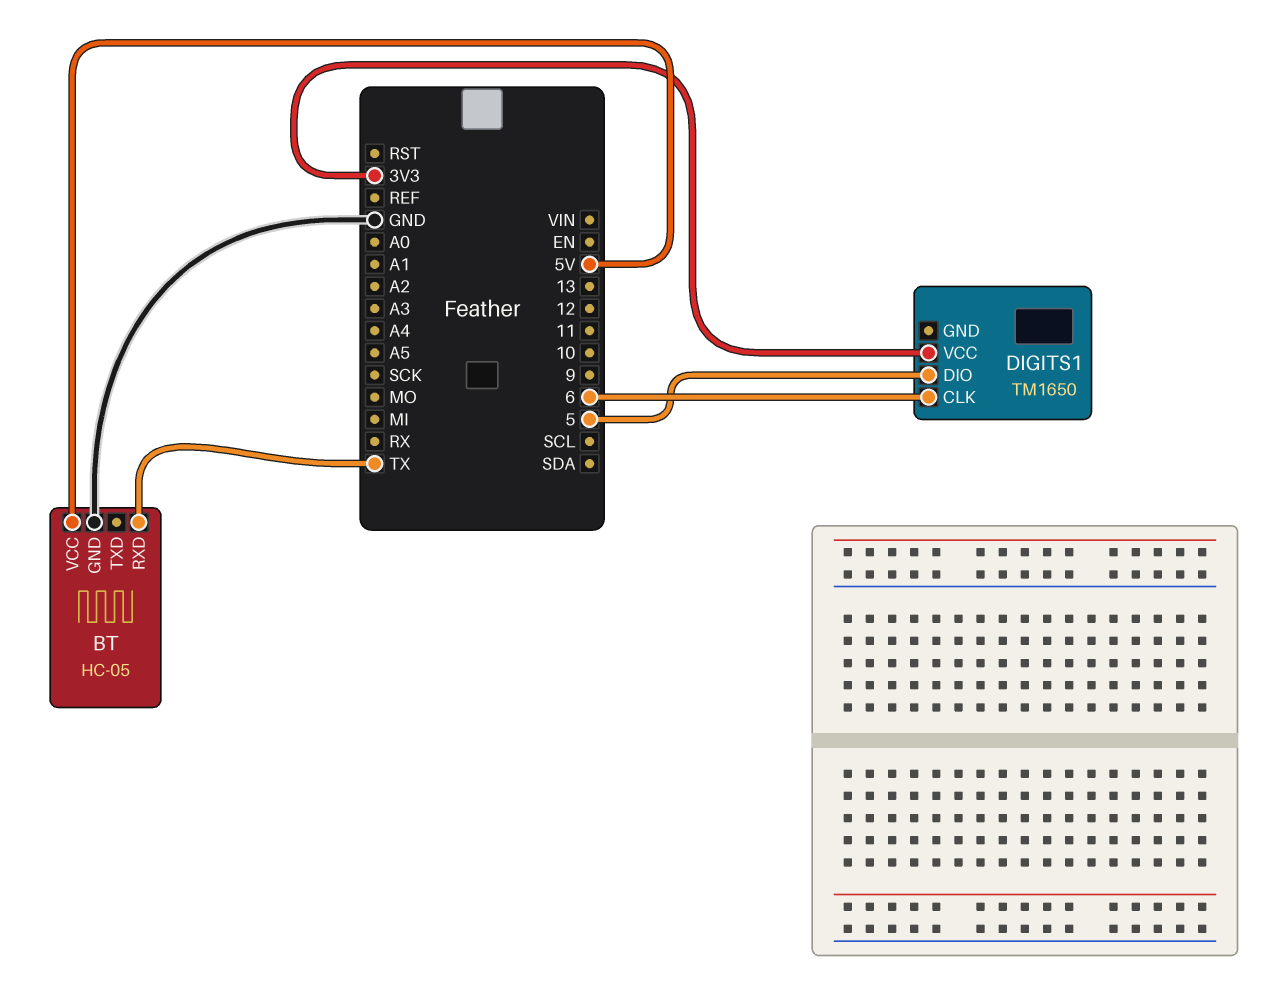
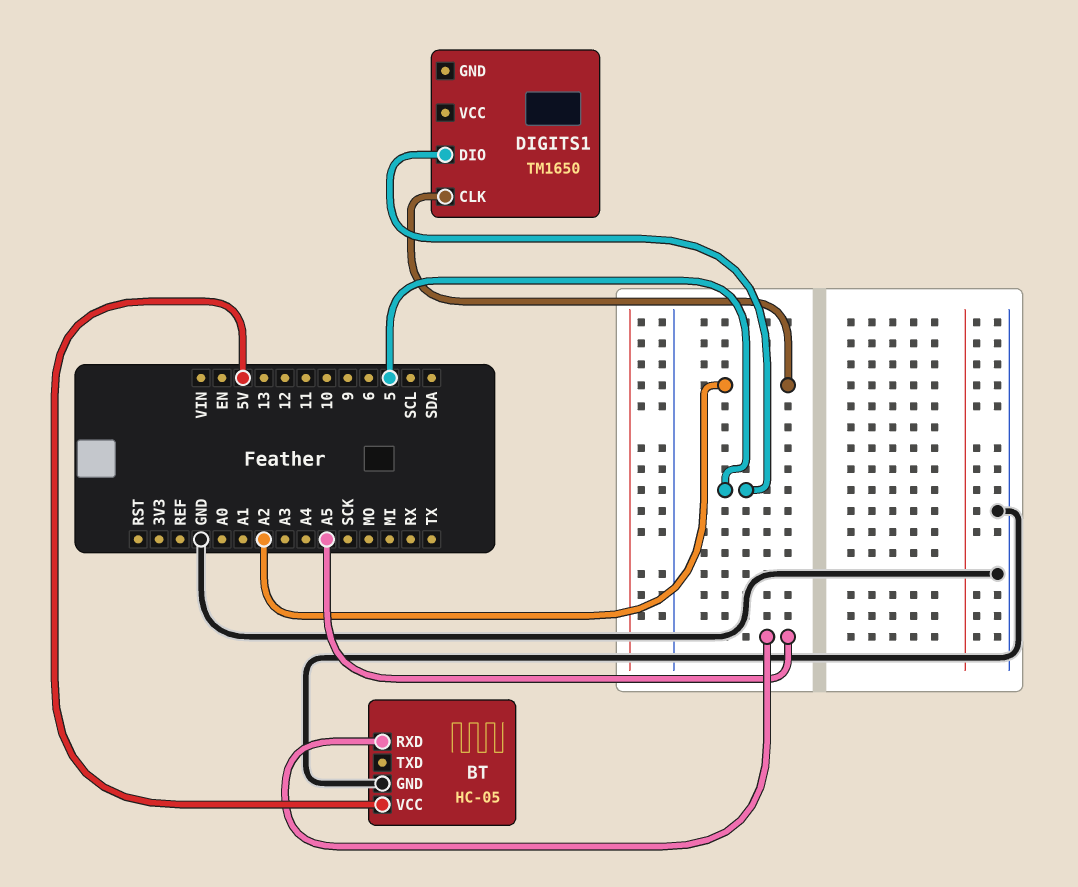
BT pin RXD: TX -> A5
DIGITS1 pin CLK: 6 -> A2
DIGITS1 pin VCC: 3V3 -> none

